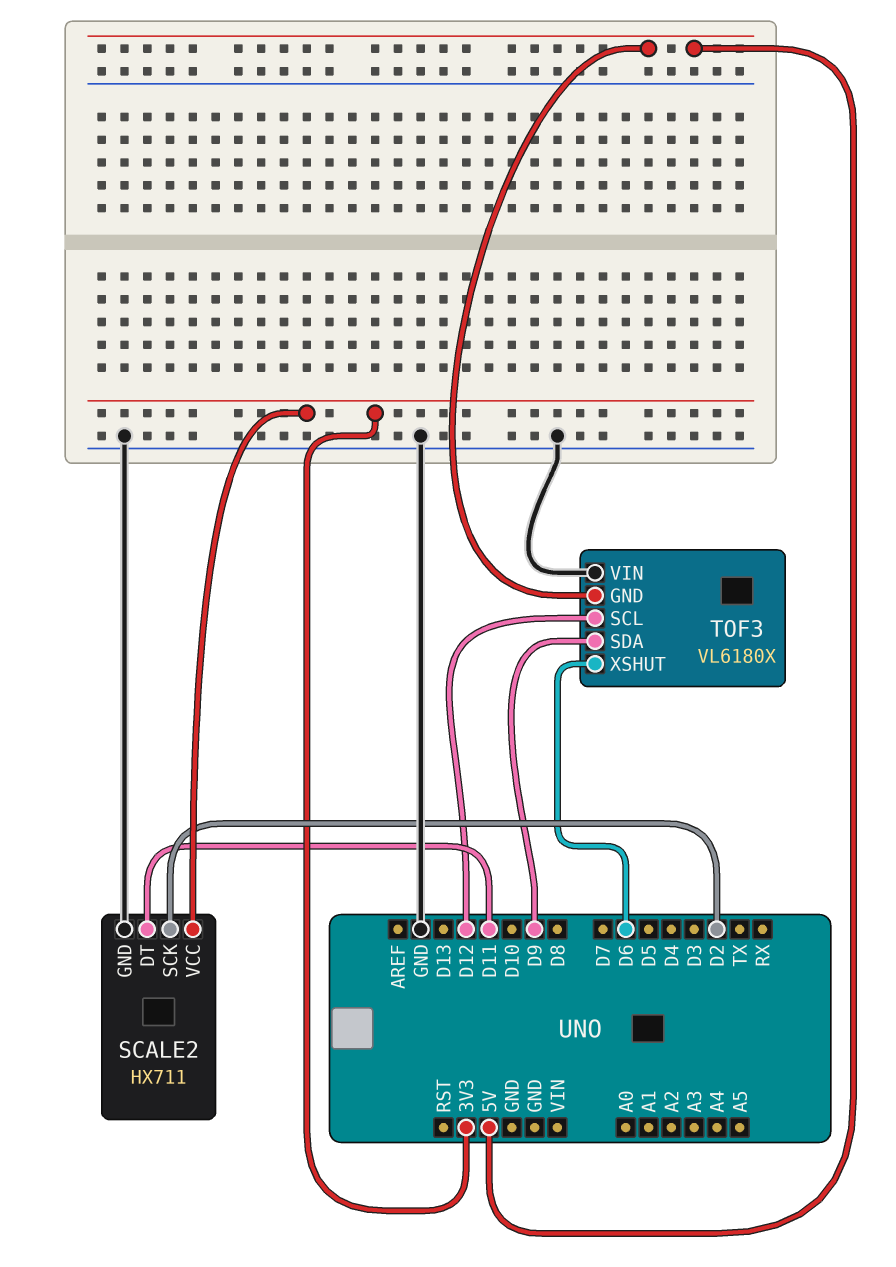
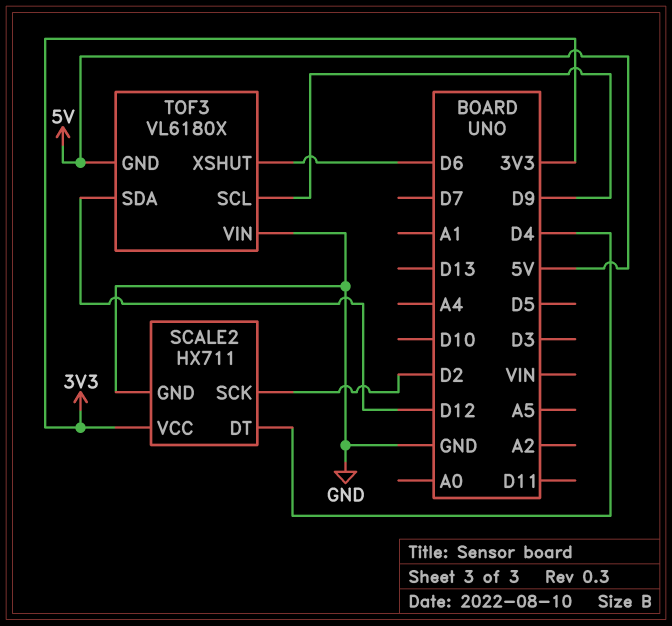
SCALE2 pin DT: D11 -> D4
TOF3 pin SCL: D12 -> D9
TOF3 pin SDA: D9 -> D12

